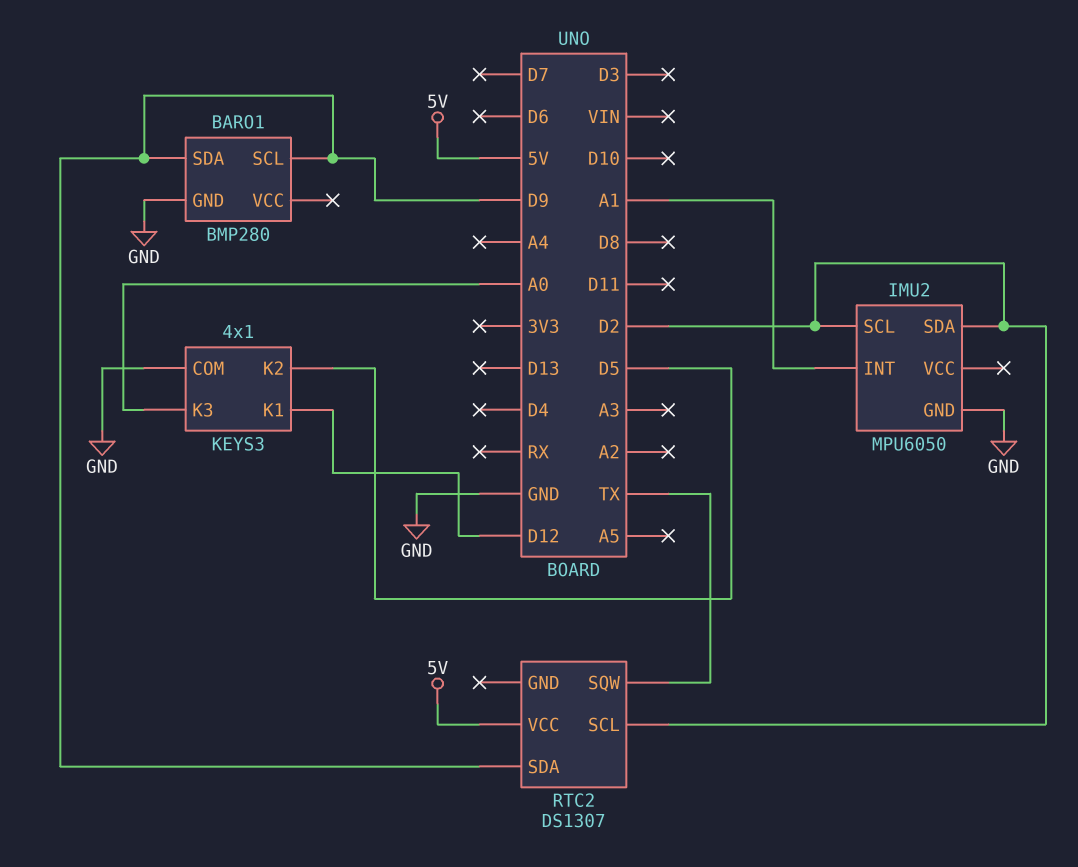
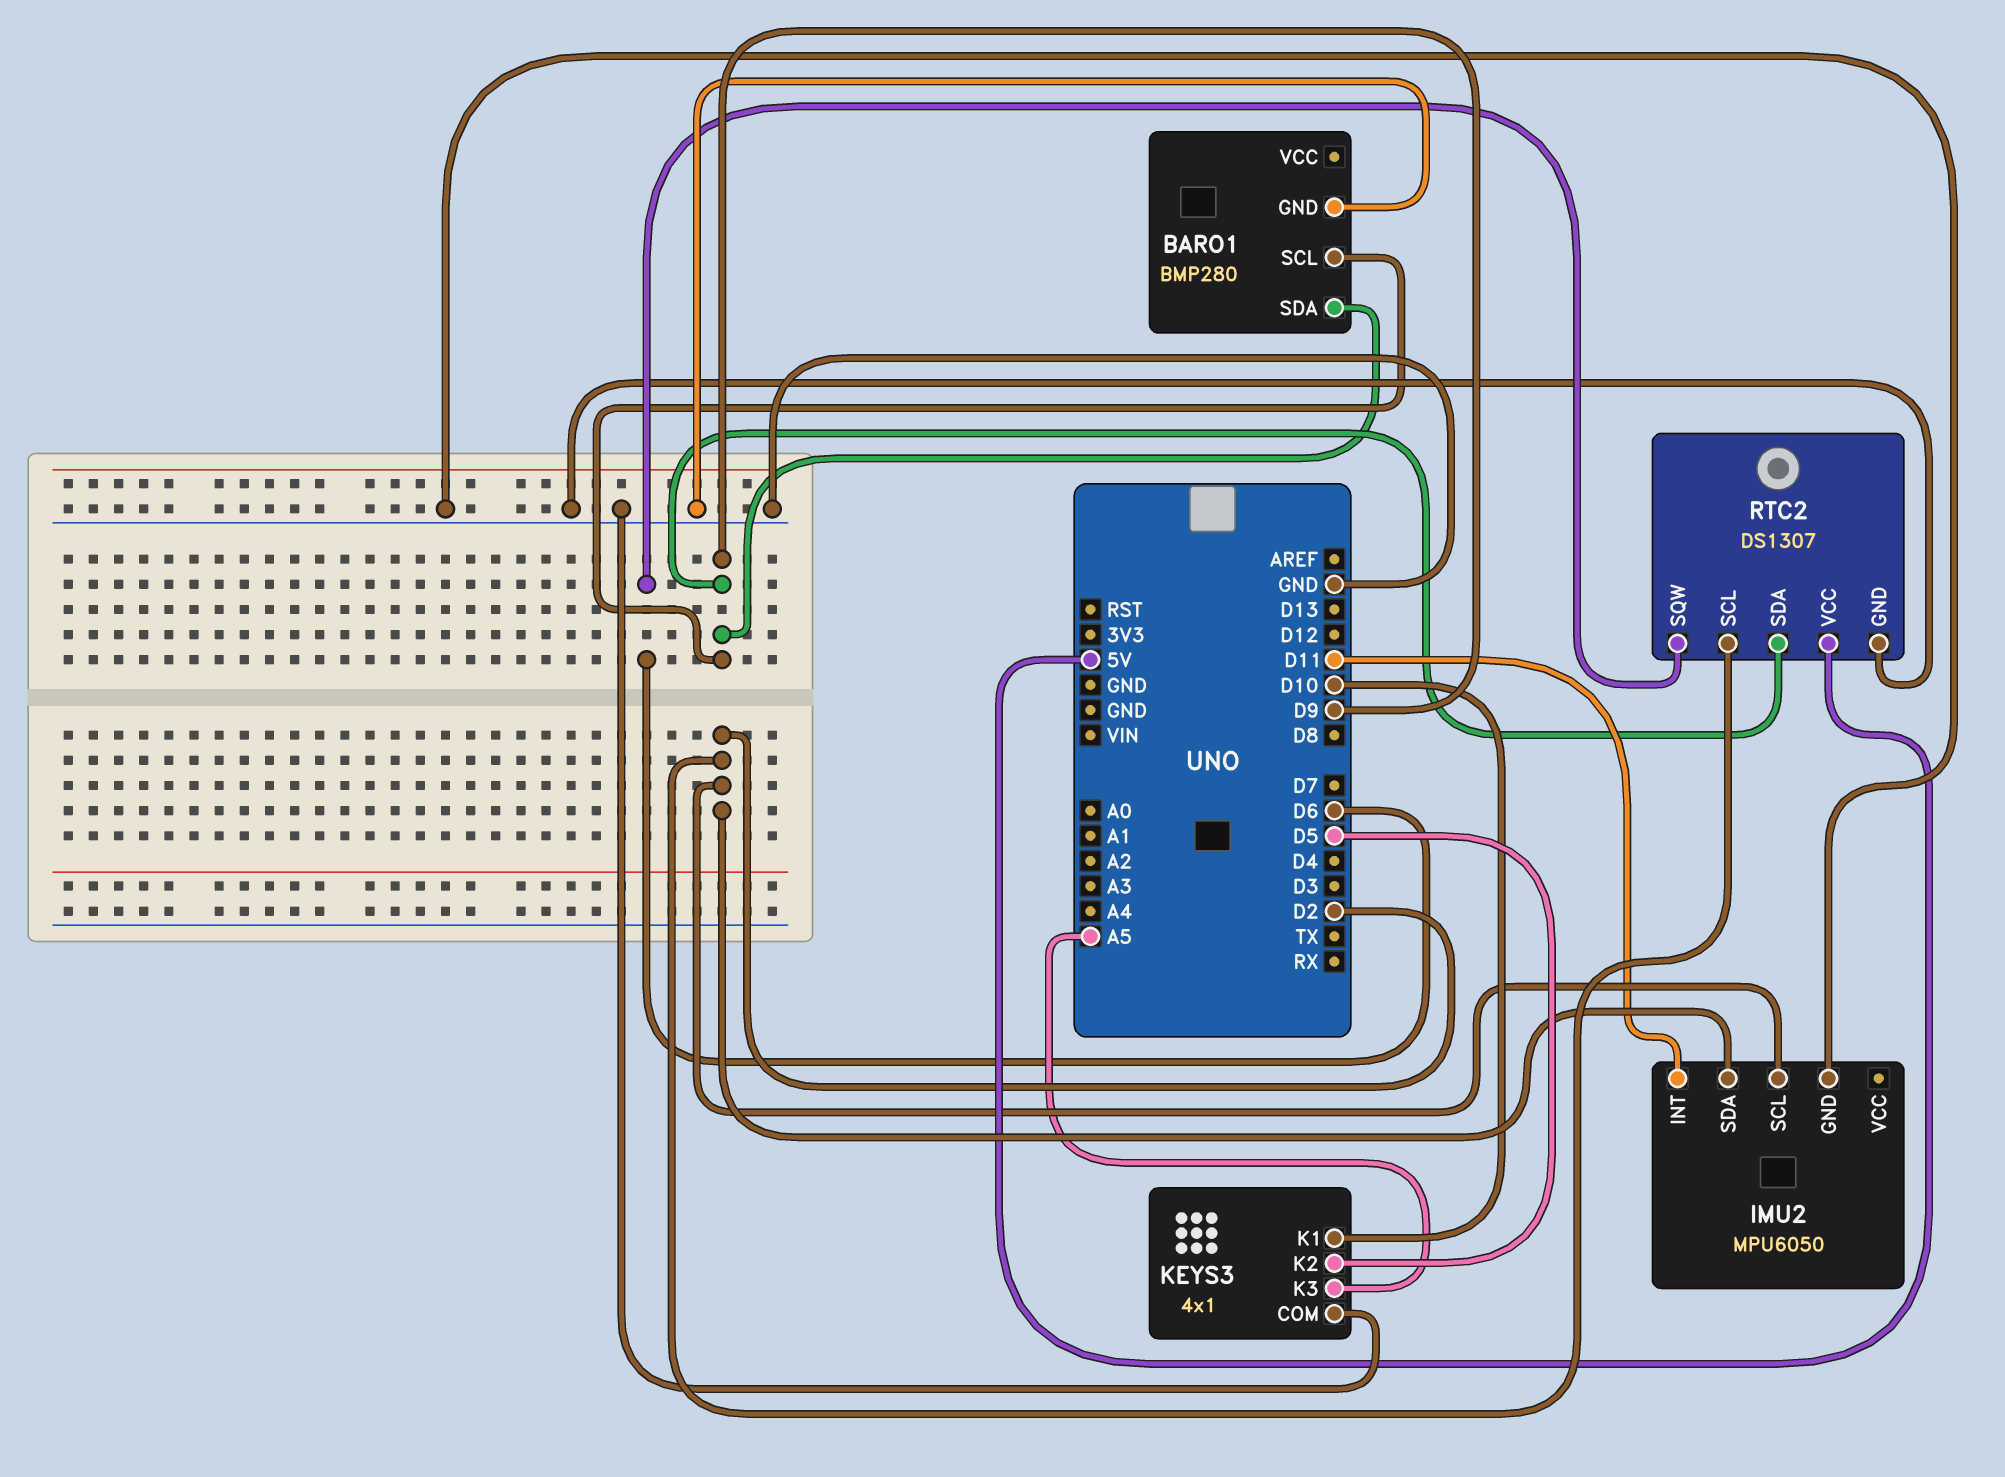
IMU2 pin INT: A1 -> D11
KEYS3 pin K1: D12 -> D10
KEYS3 pin K3: A0 -> A5
RTC2 pin GND: none -> GND
RTC2 pin SQW: TX -> D6

